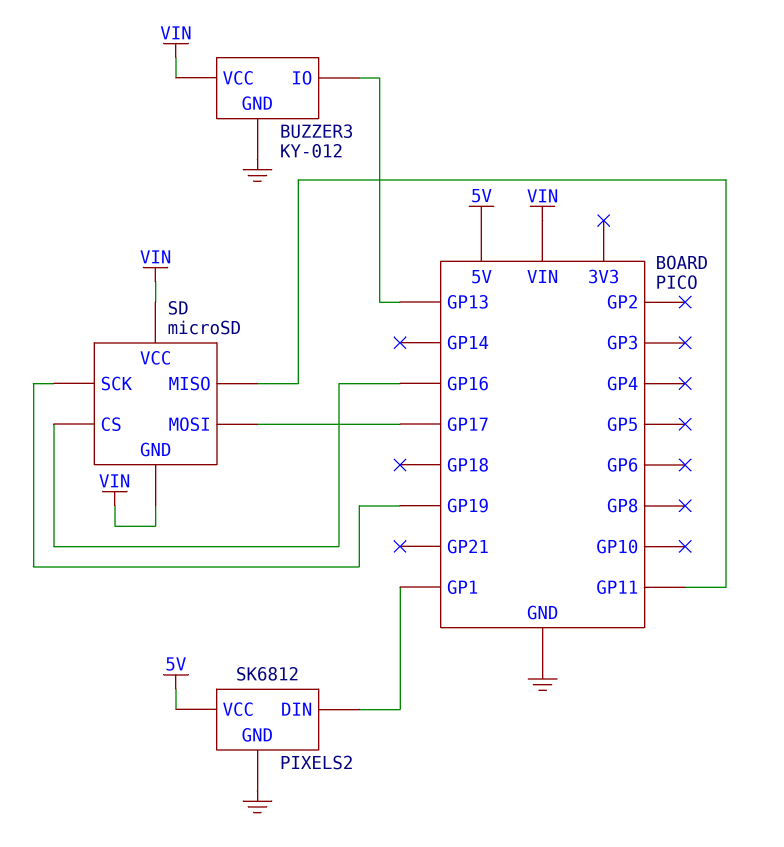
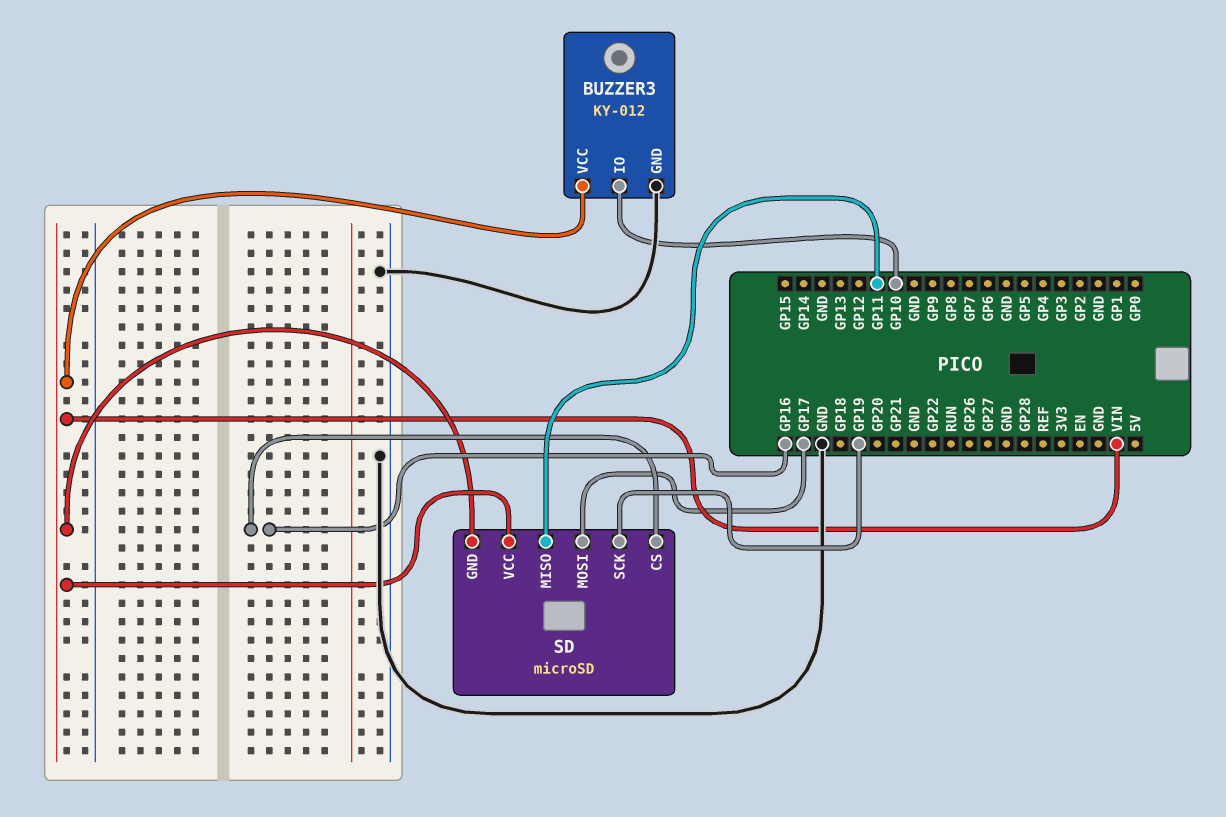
BUZZER3 pin IO: GP13 -> GP10
PIXELS2: SK6812 -> none
PIXELS2 pin DIN: GP1 -> none
PIXELS2 pin GND: GND -> none
PIXELS2 pin VCC: 5V -> none

